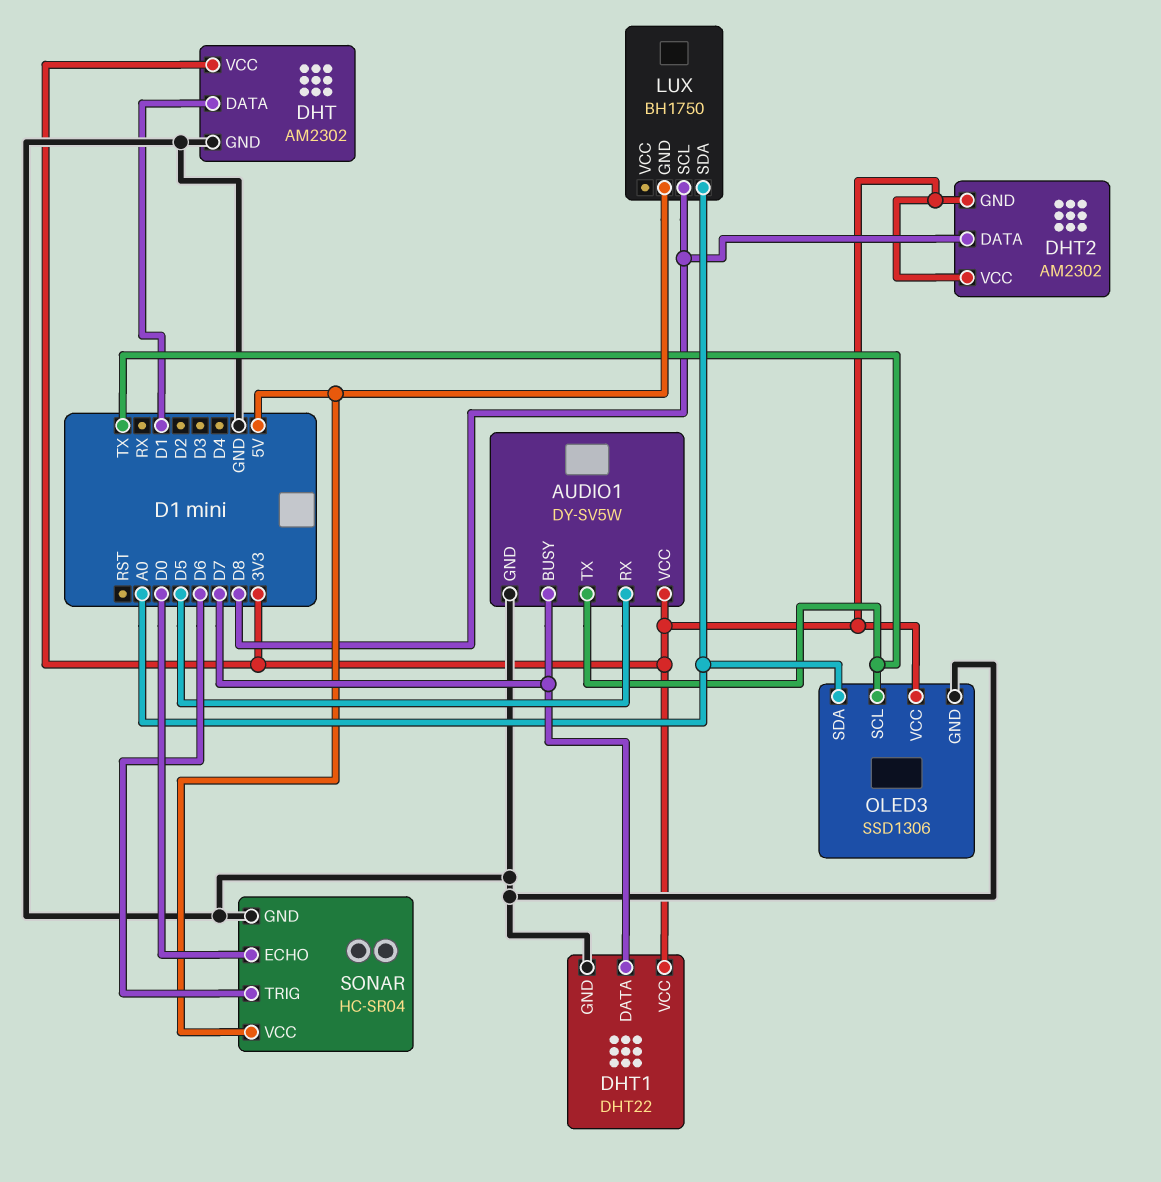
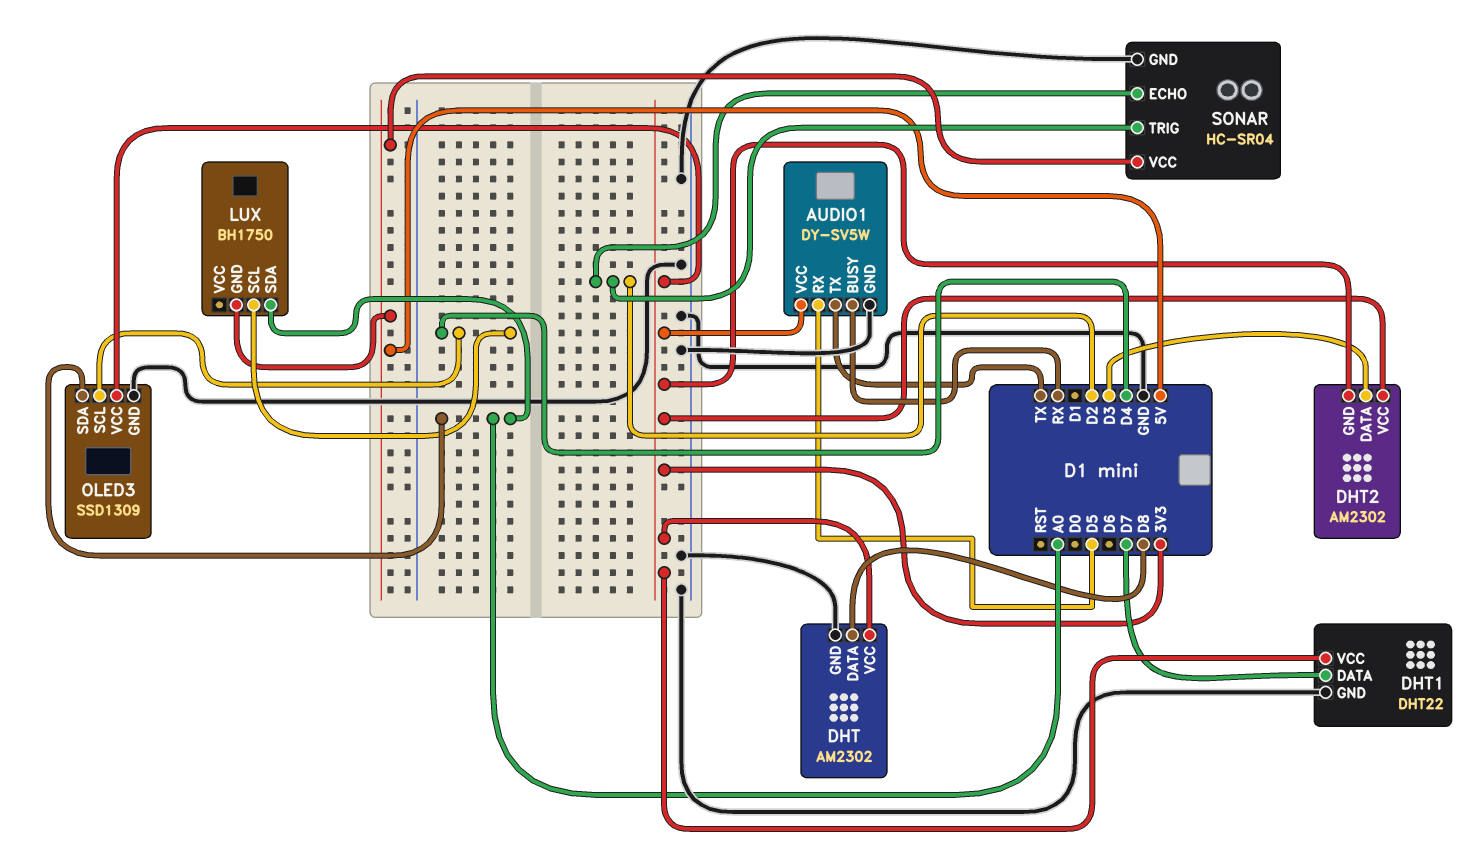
AUDIO1 pin BUSY: D7 -> RX
DHT pin DATA: D1 -> D8
DHT2 pin DATA: D8 -> D3
LUX pin SCL: D8 -> D4
OLED3: SSD1306 -> SSD1309
OLED3 pin SCL: TX -> D4
SONAR pin ECHO: D0 -> D2
SONAR pin TRIG: D6 -> D2

